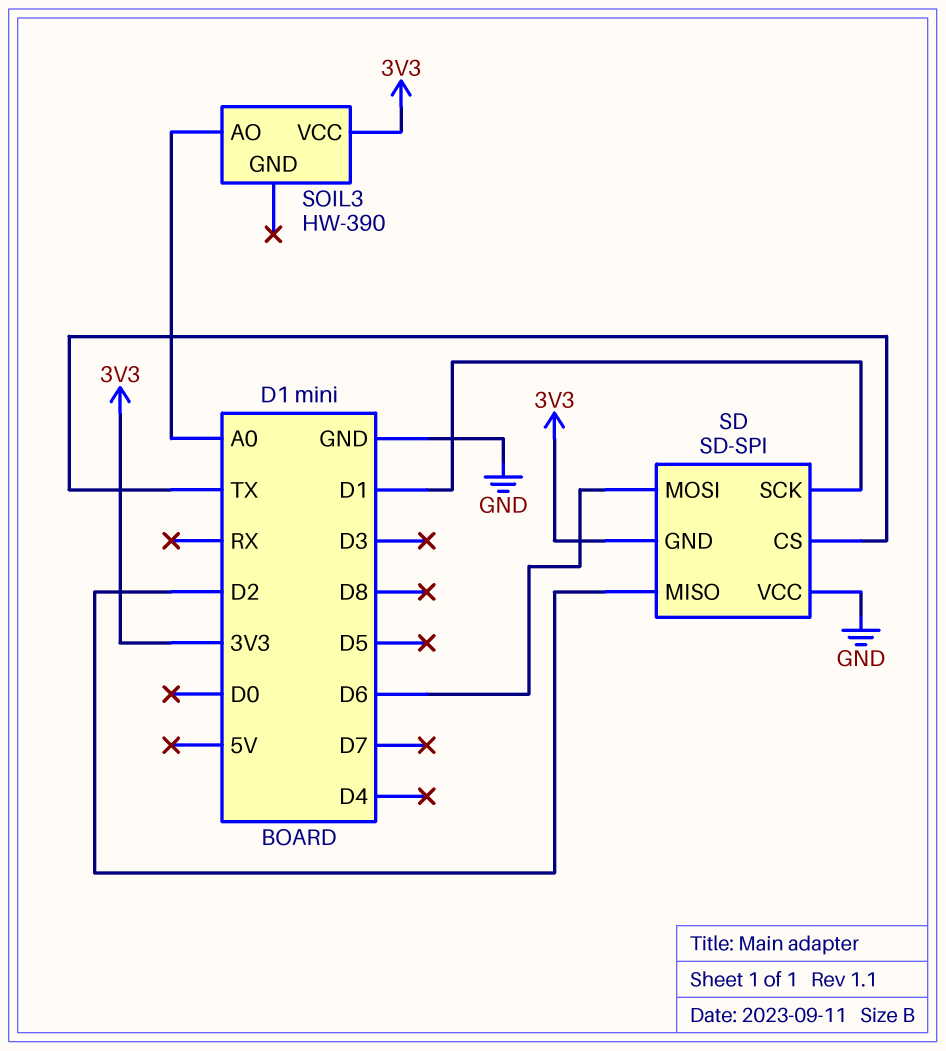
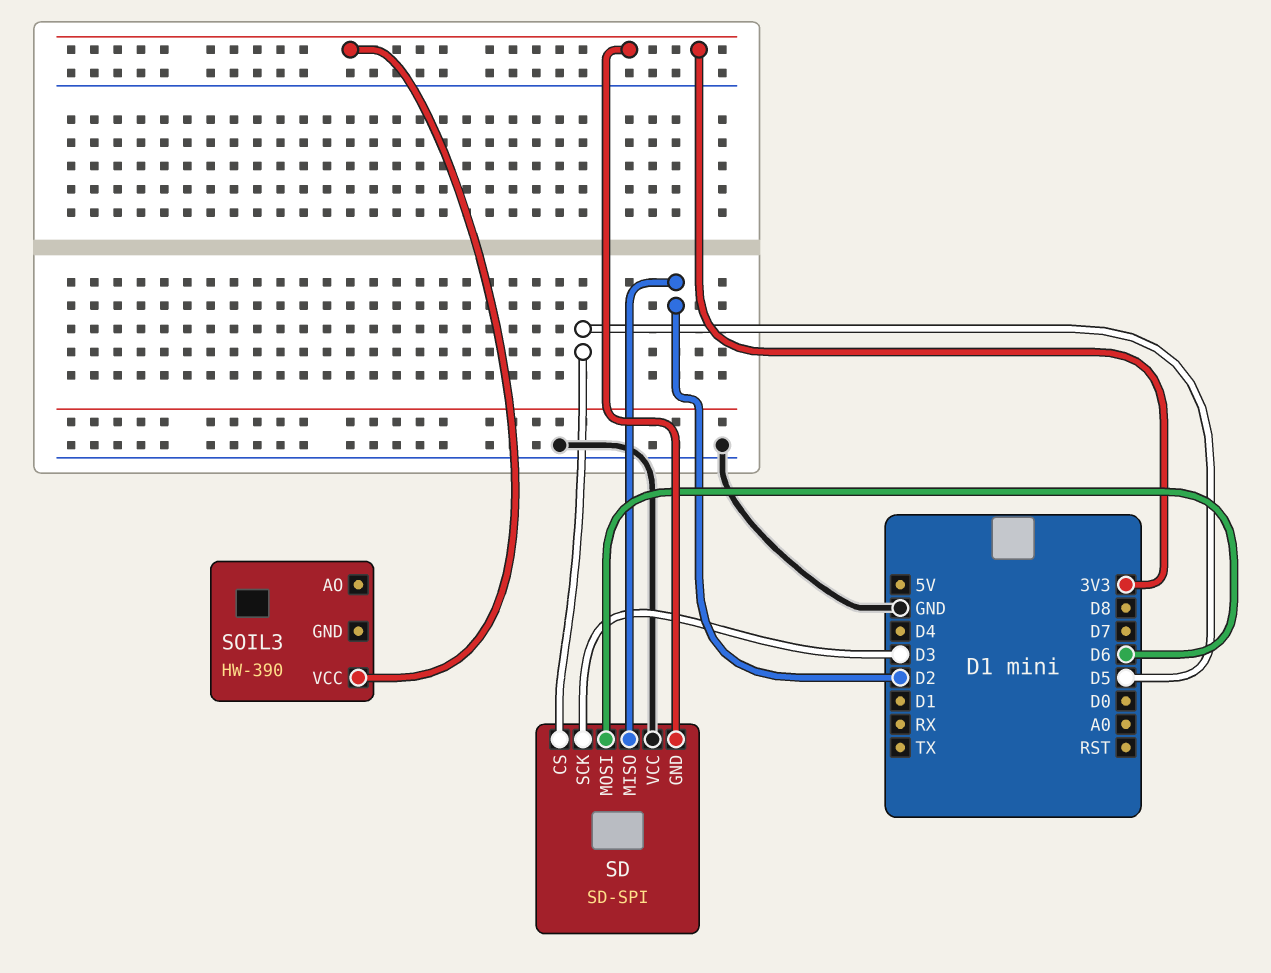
SD pin CS: TX -> D5
SD pin SCK: D1 -> D3
SOIL3 pin AO: A0 -> none

